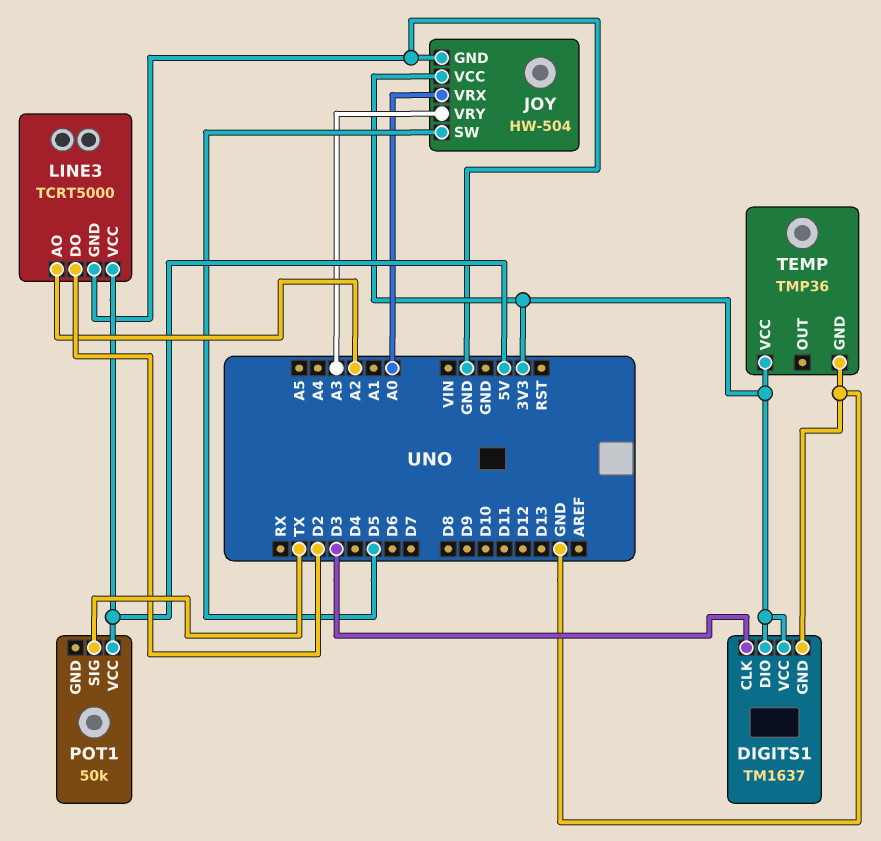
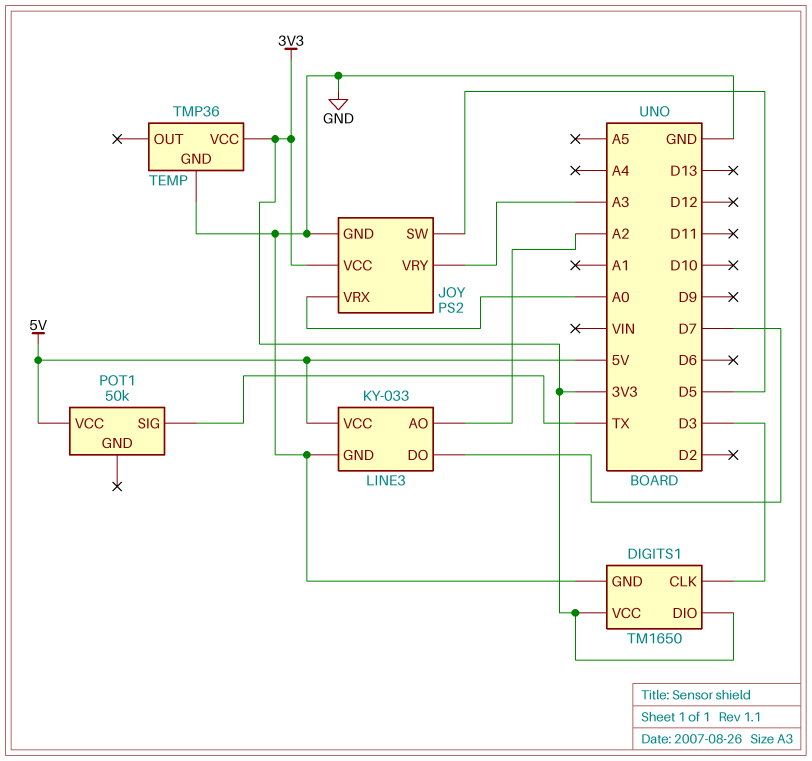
DIGITS1: TM1637 -> TM1650
JOY: HW-504 -> PS2
LINE3: TCRT5000 -> KY-033
LINE3 pin DO: D2 -> D7

